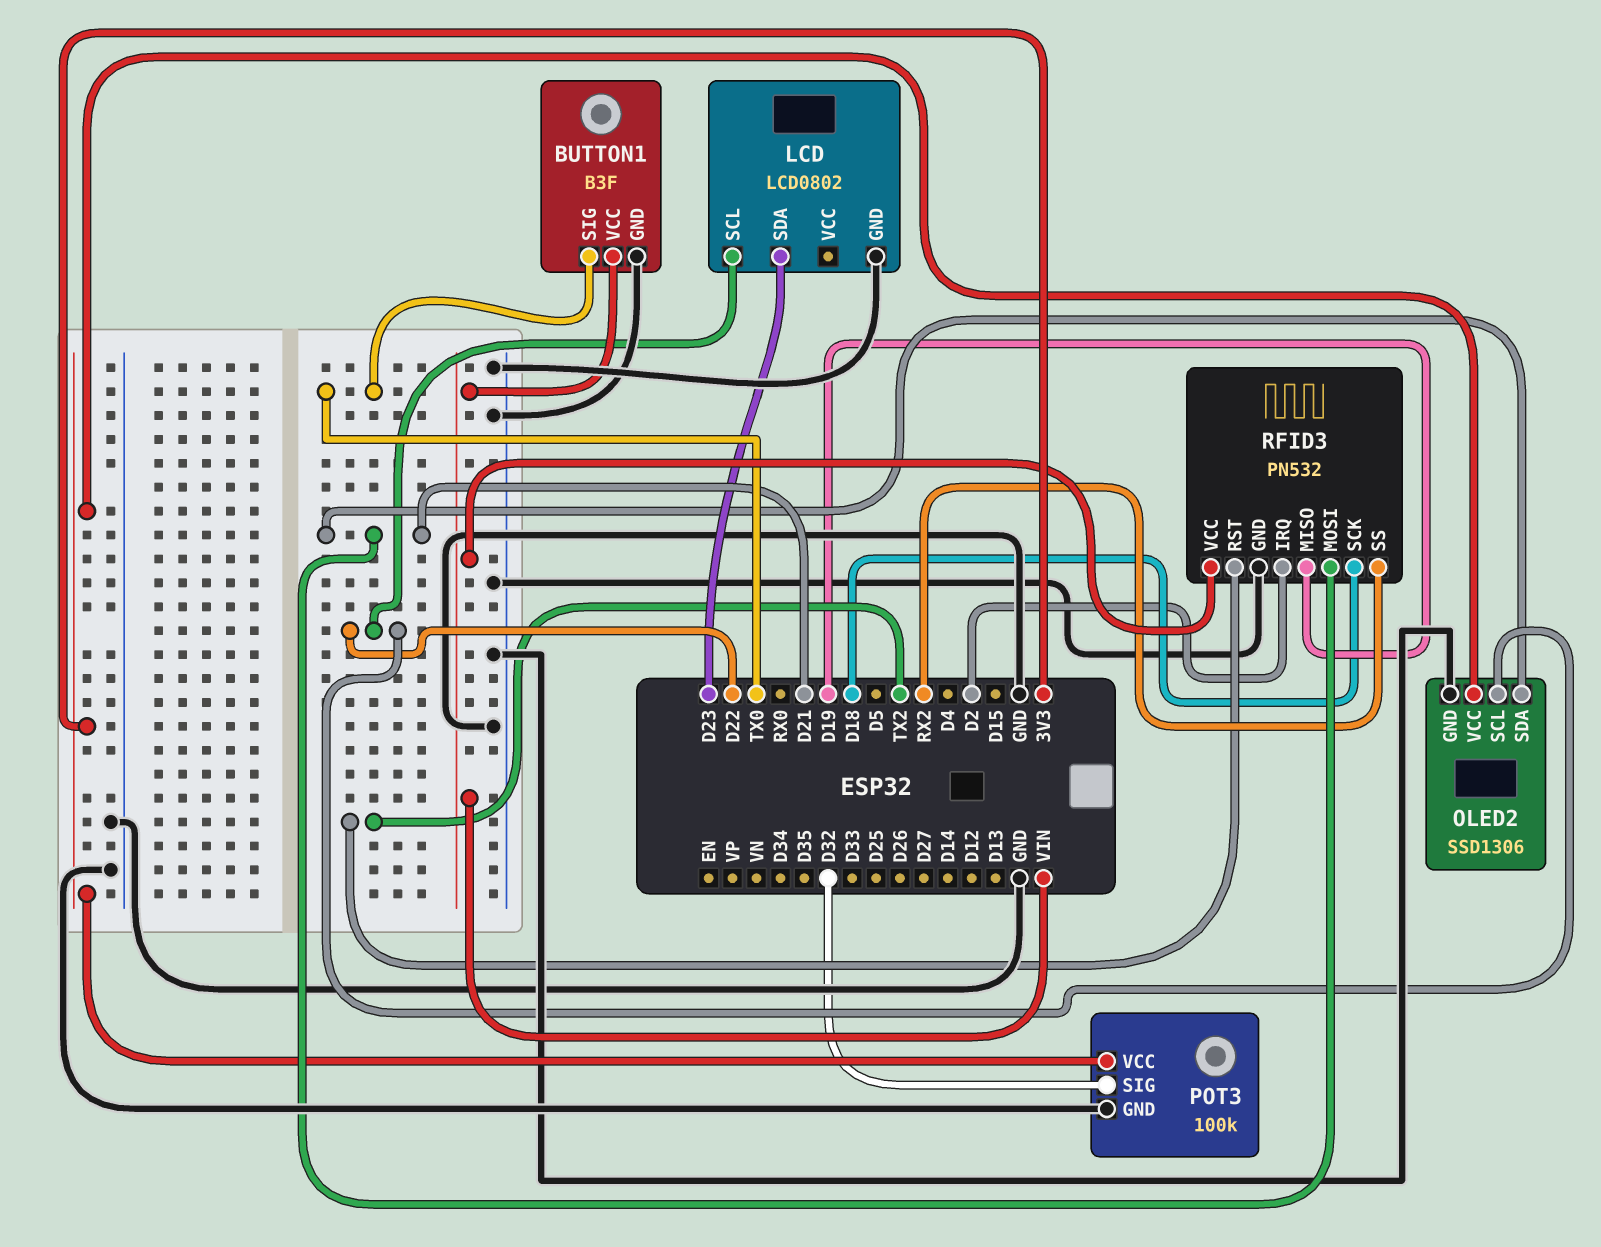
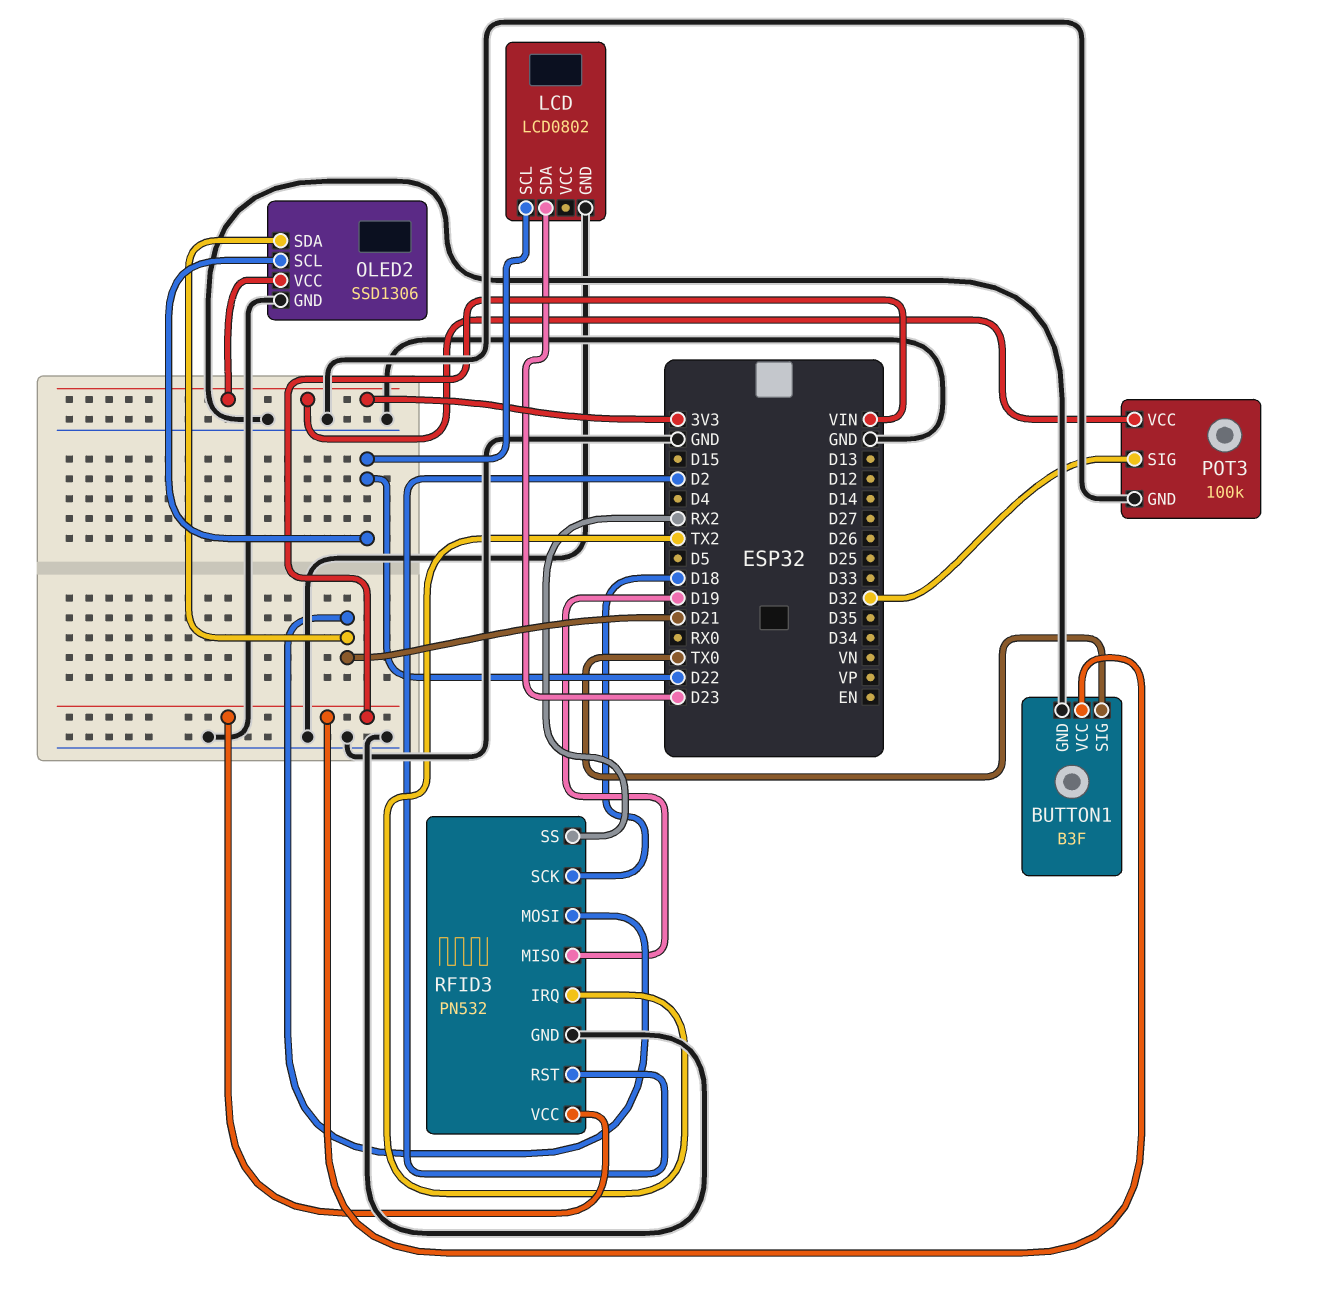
RFID3 pin IRQ: D2 -> TX2
RFID3 pin RST: TX2 -> D2

